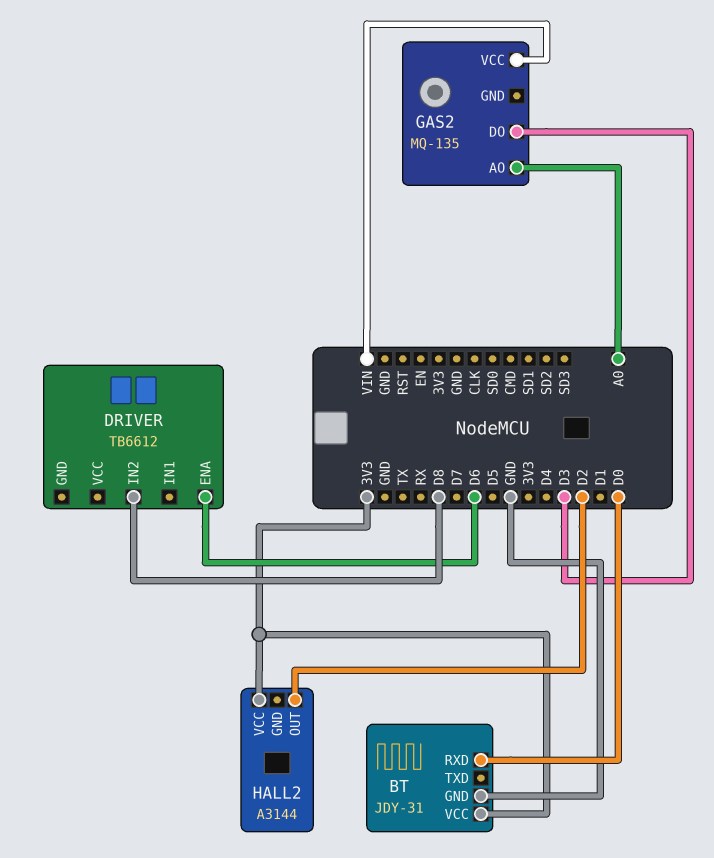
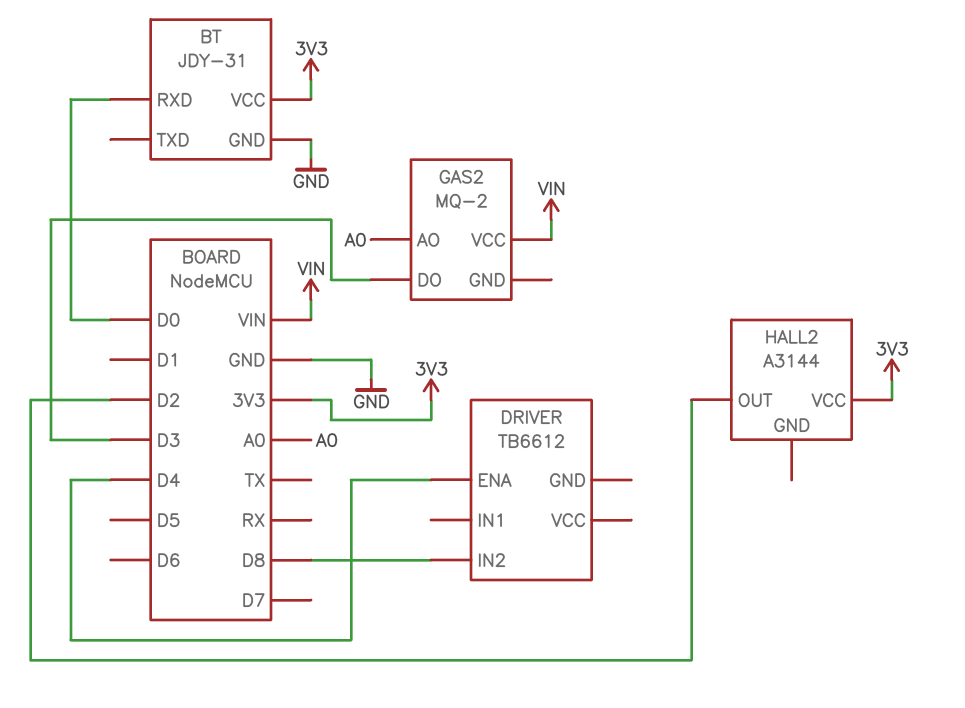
DRIVER pin ENA: D6 -> D4
GAS2: MQ-135 -> MQ-2

